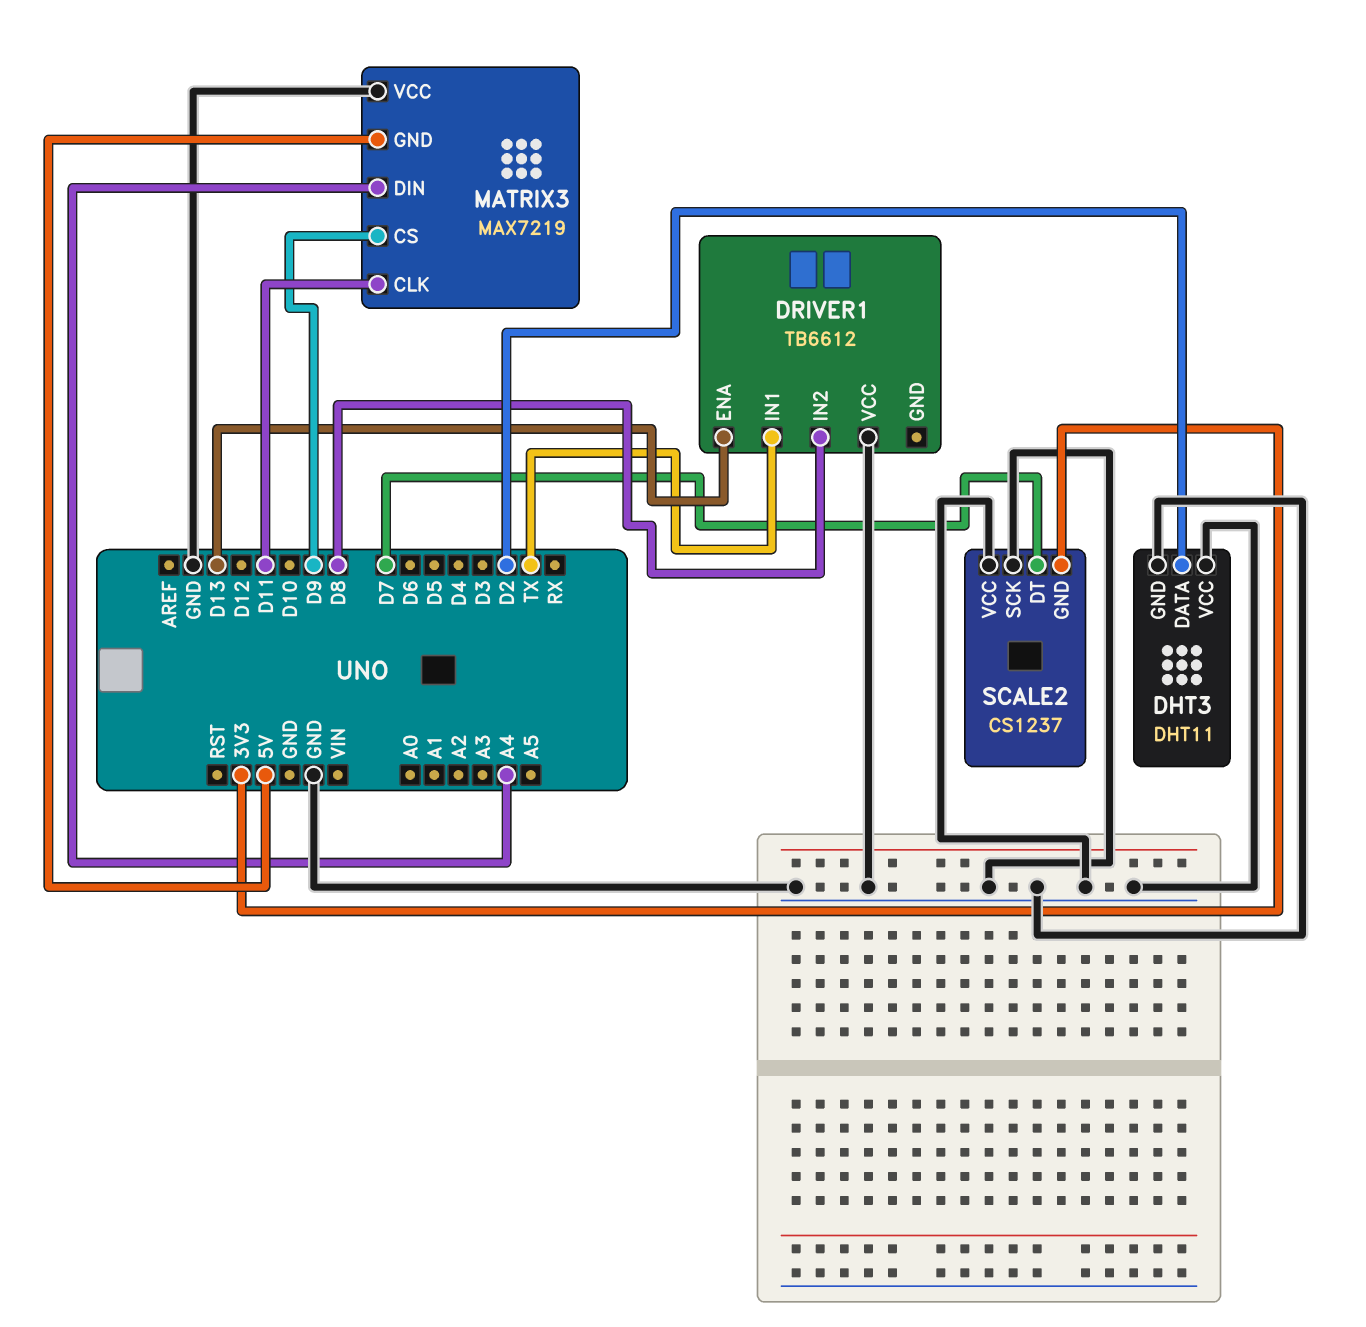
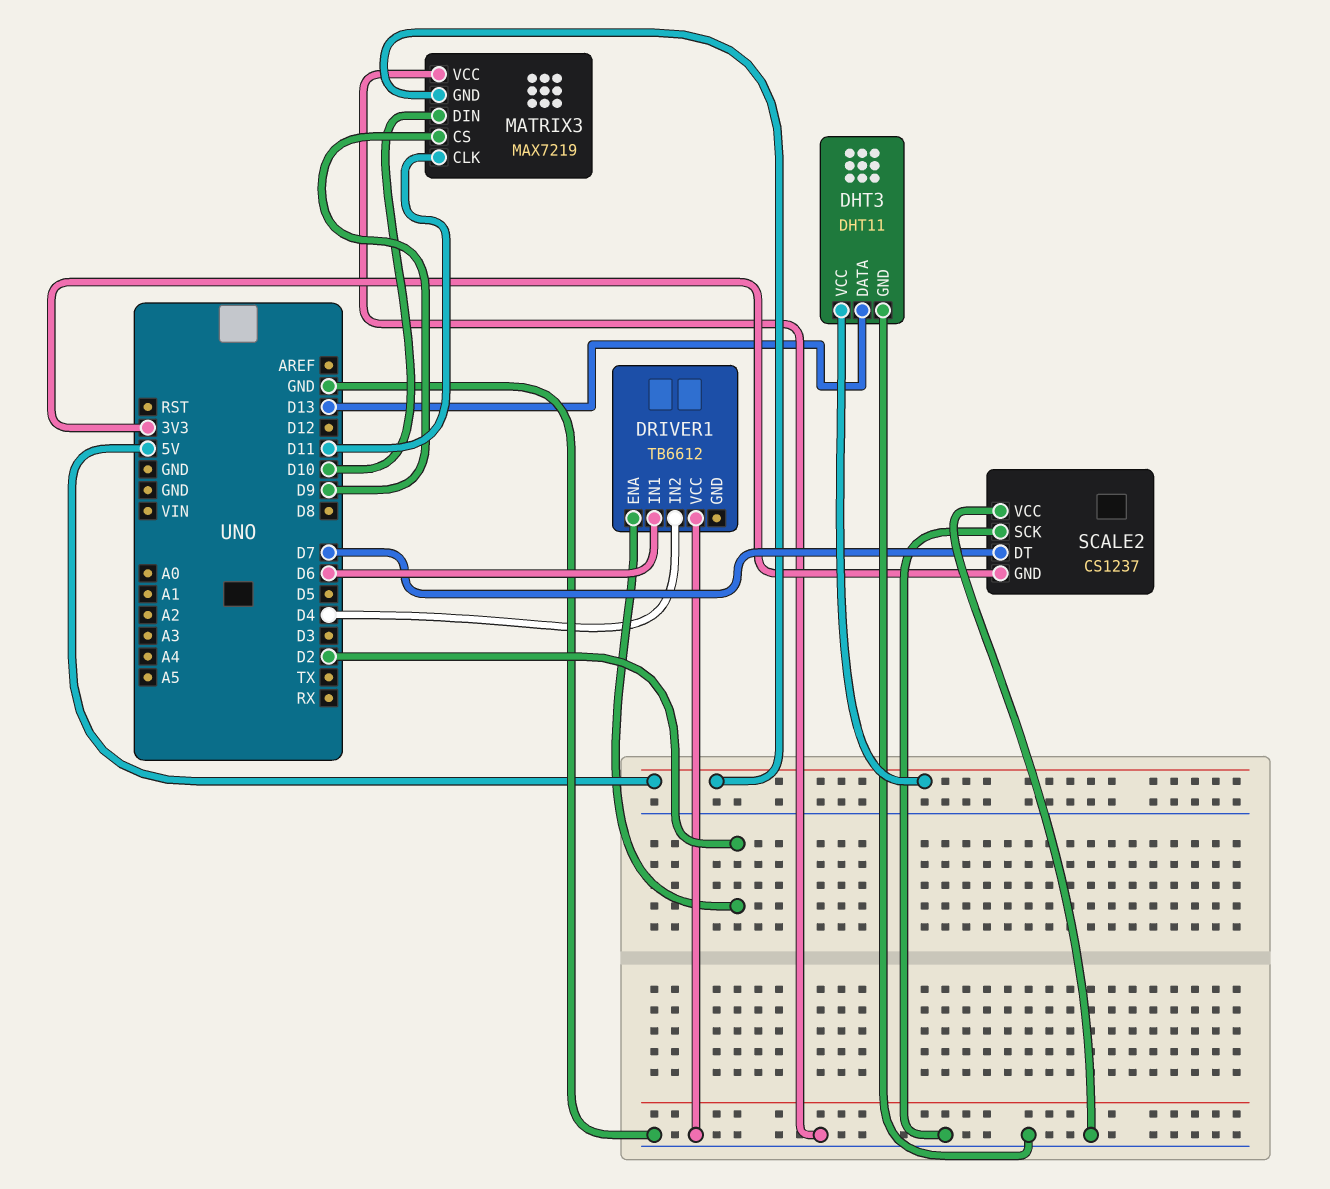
DHT3 pin DATA: D2 -> D13
DHT3 pin VCC: GND -> 5V
DRIVER1 pin ENA: D13 -> D2
DRIVER1 pin IN1: TX -> D6
DRIVER1 pin IN2: D8 -> D4
MATRIX3 pin DIN: A4 -> D10

